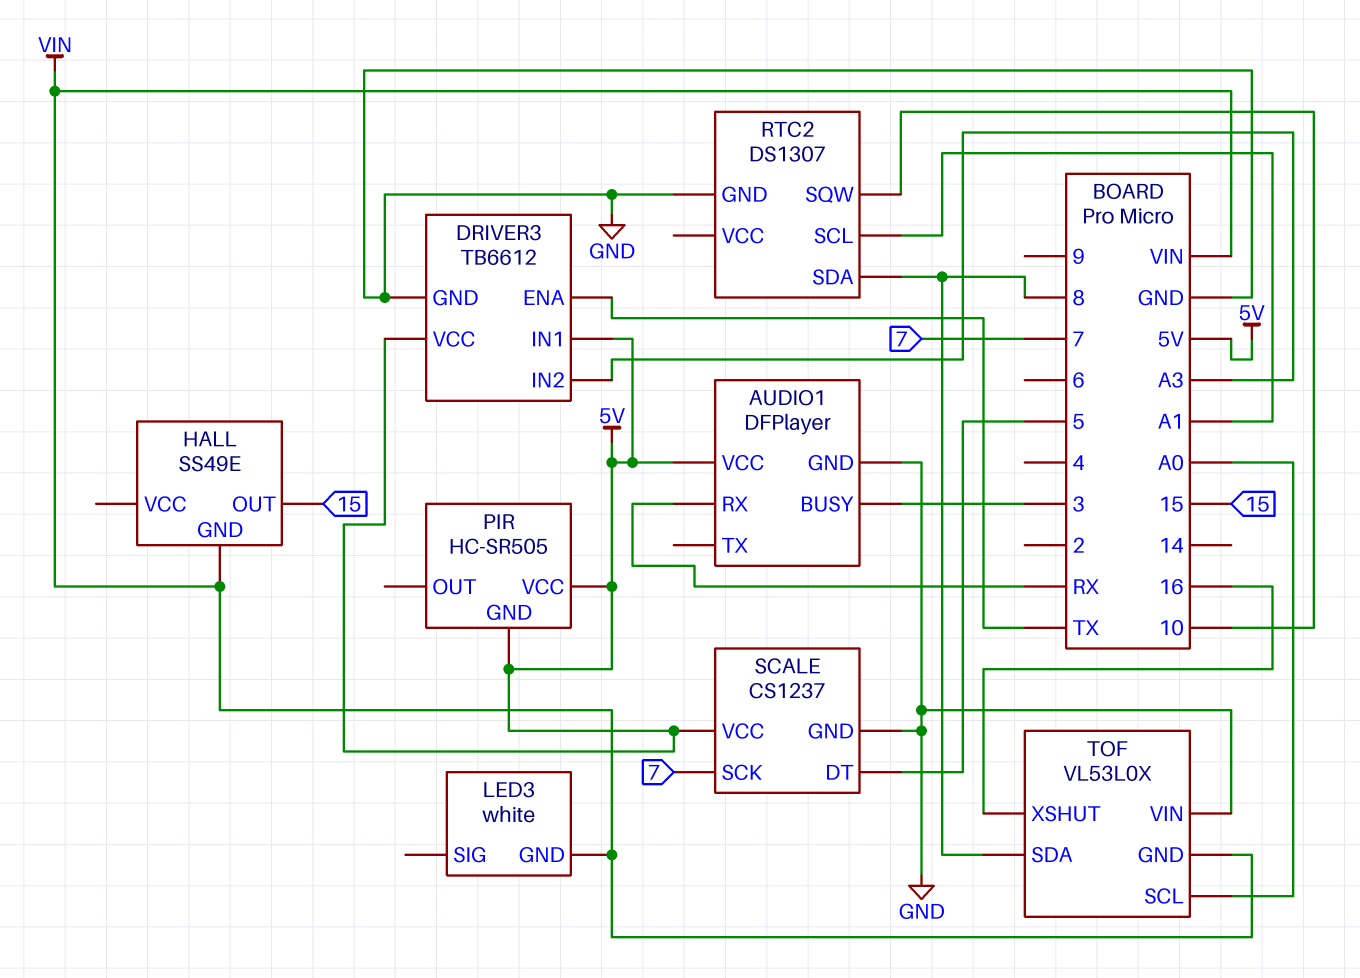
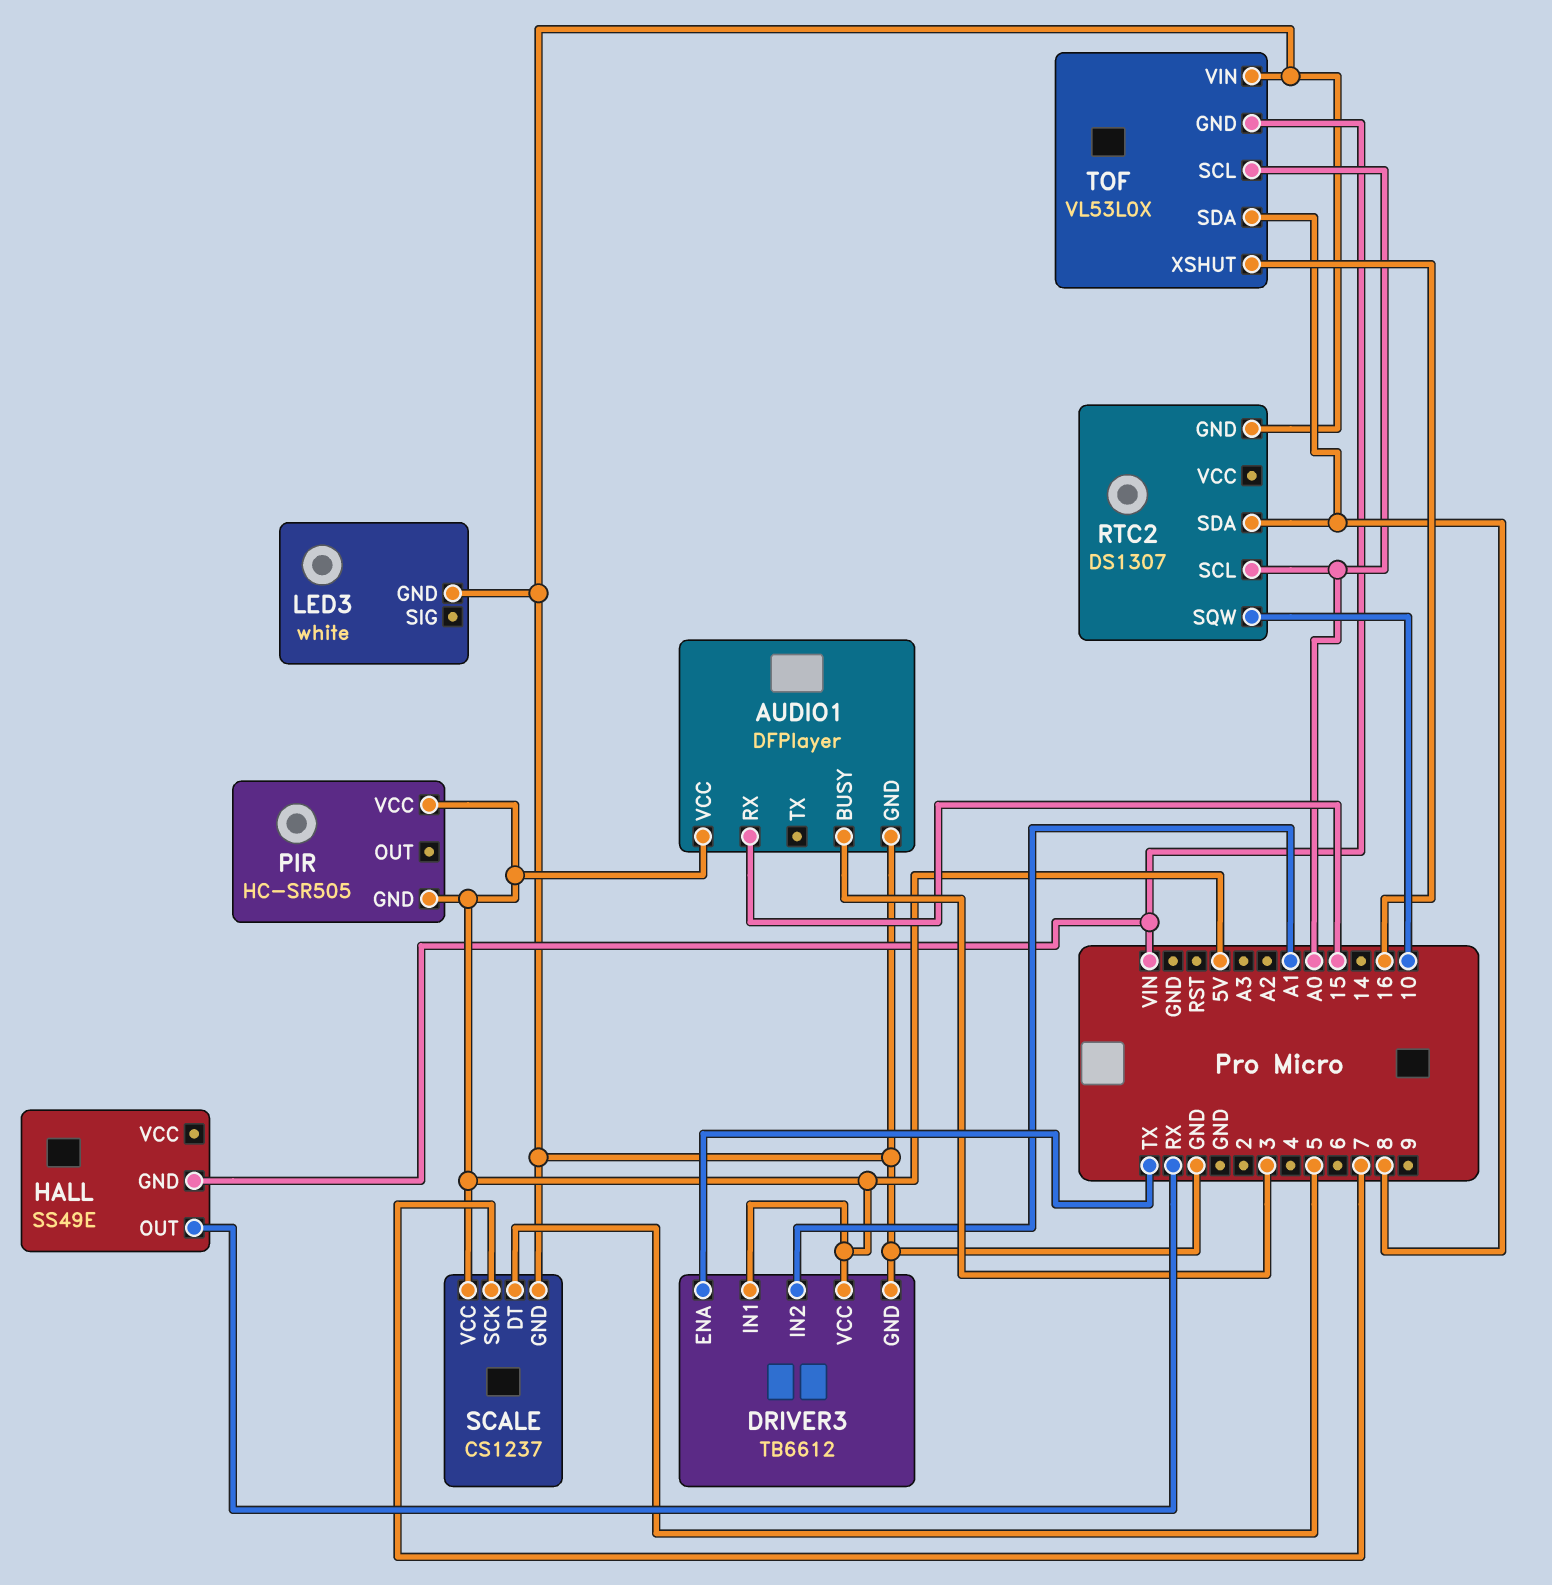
AUDIO1 pin RX: RX -> 15
DRIVER3 pin IN2: A3 -> A1
HALL pin OUT: 15 -> RX
LED3 pin GND: VIN -> GND
RTC2 pin SCL: A1 -> A0

